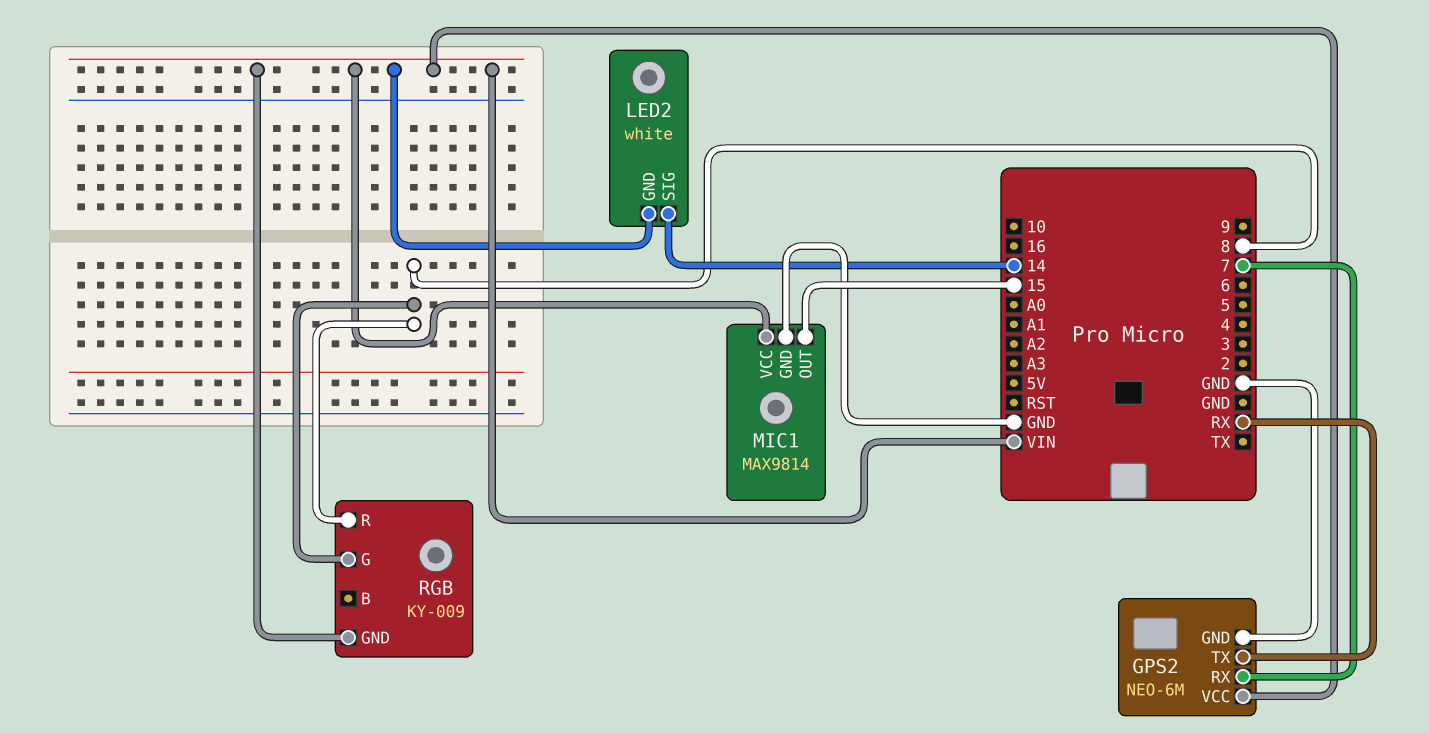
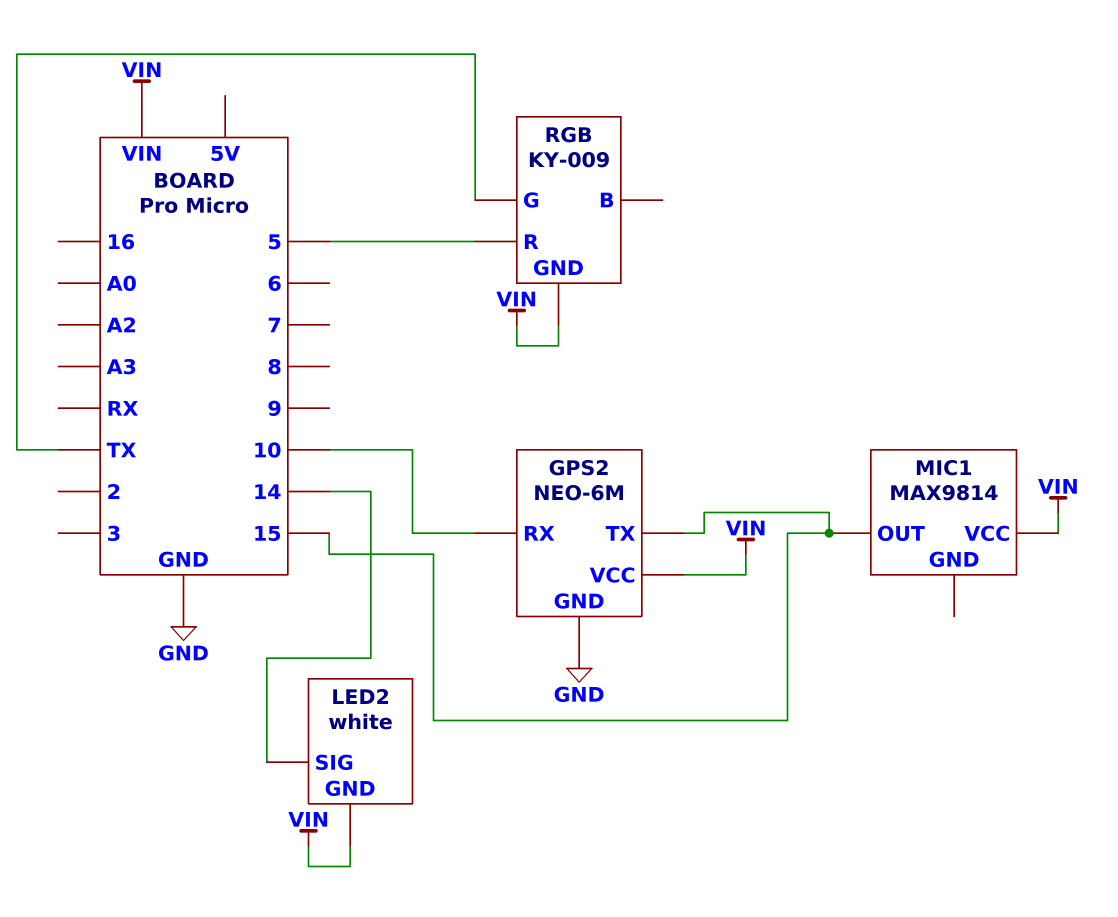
GPS2 pin RX: 7 -> 10
GPS2 pin TX: RX -> 15
MIC1 pin GND: GND -> none
RGB pin G: 8 -> TX
RGB pin R: 8 -> 5

